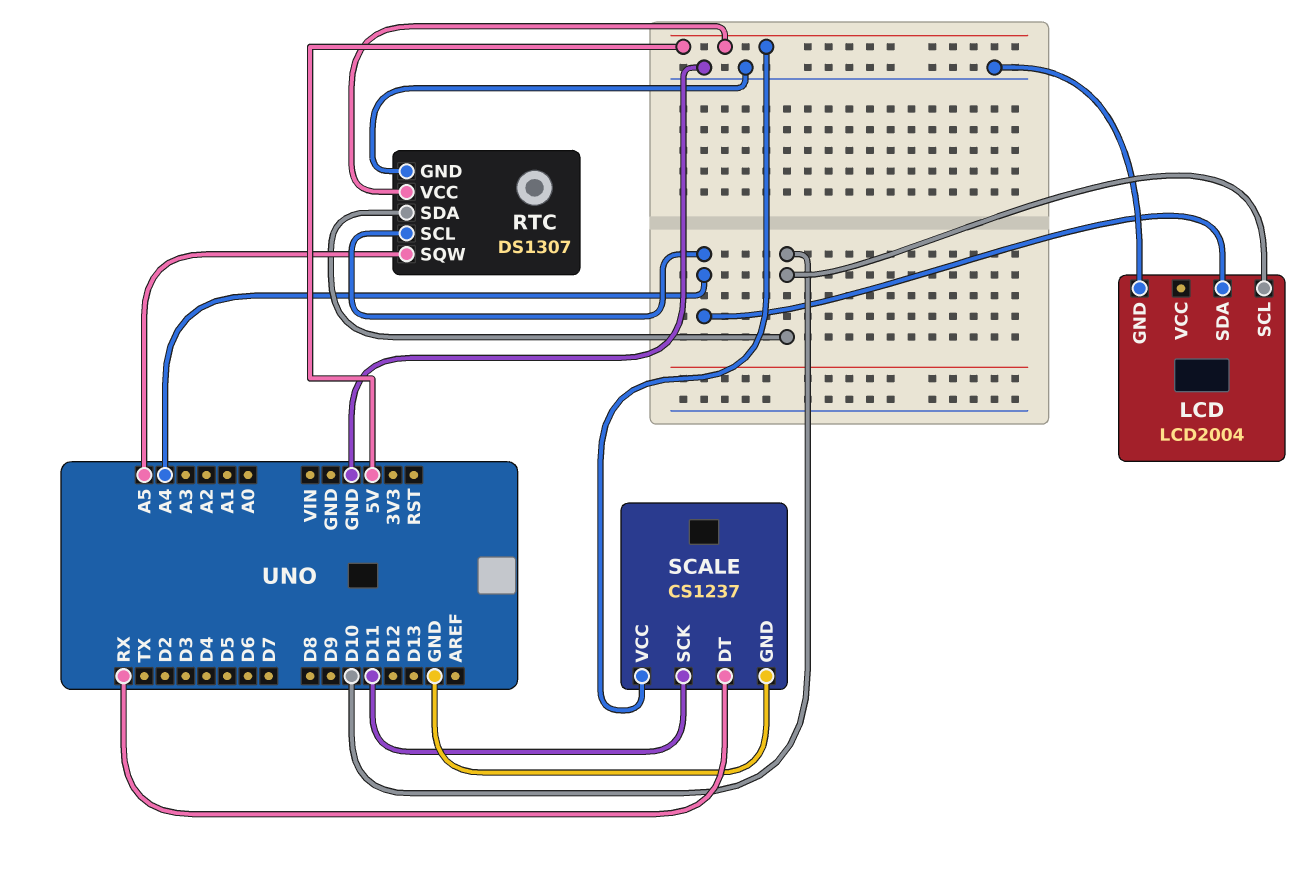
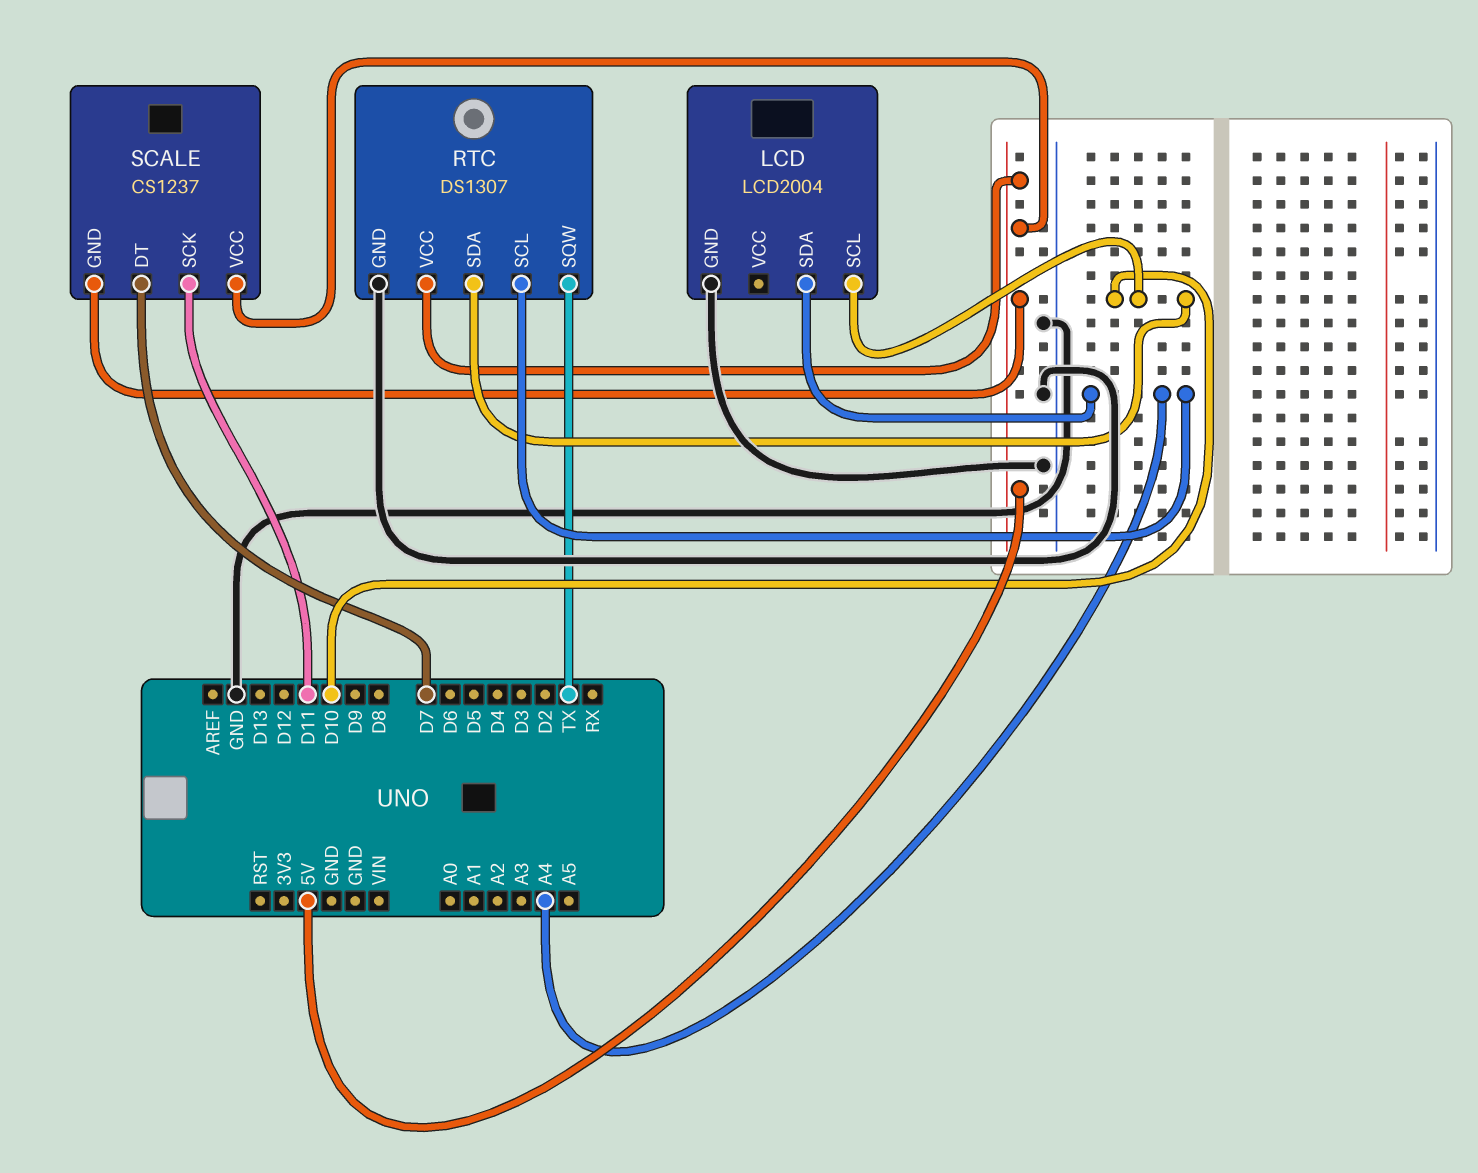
RTC pin SQW: A5 -> TX
SCALE pin DT: RX -> D7
SCALE pin GND: GND -> 5V

